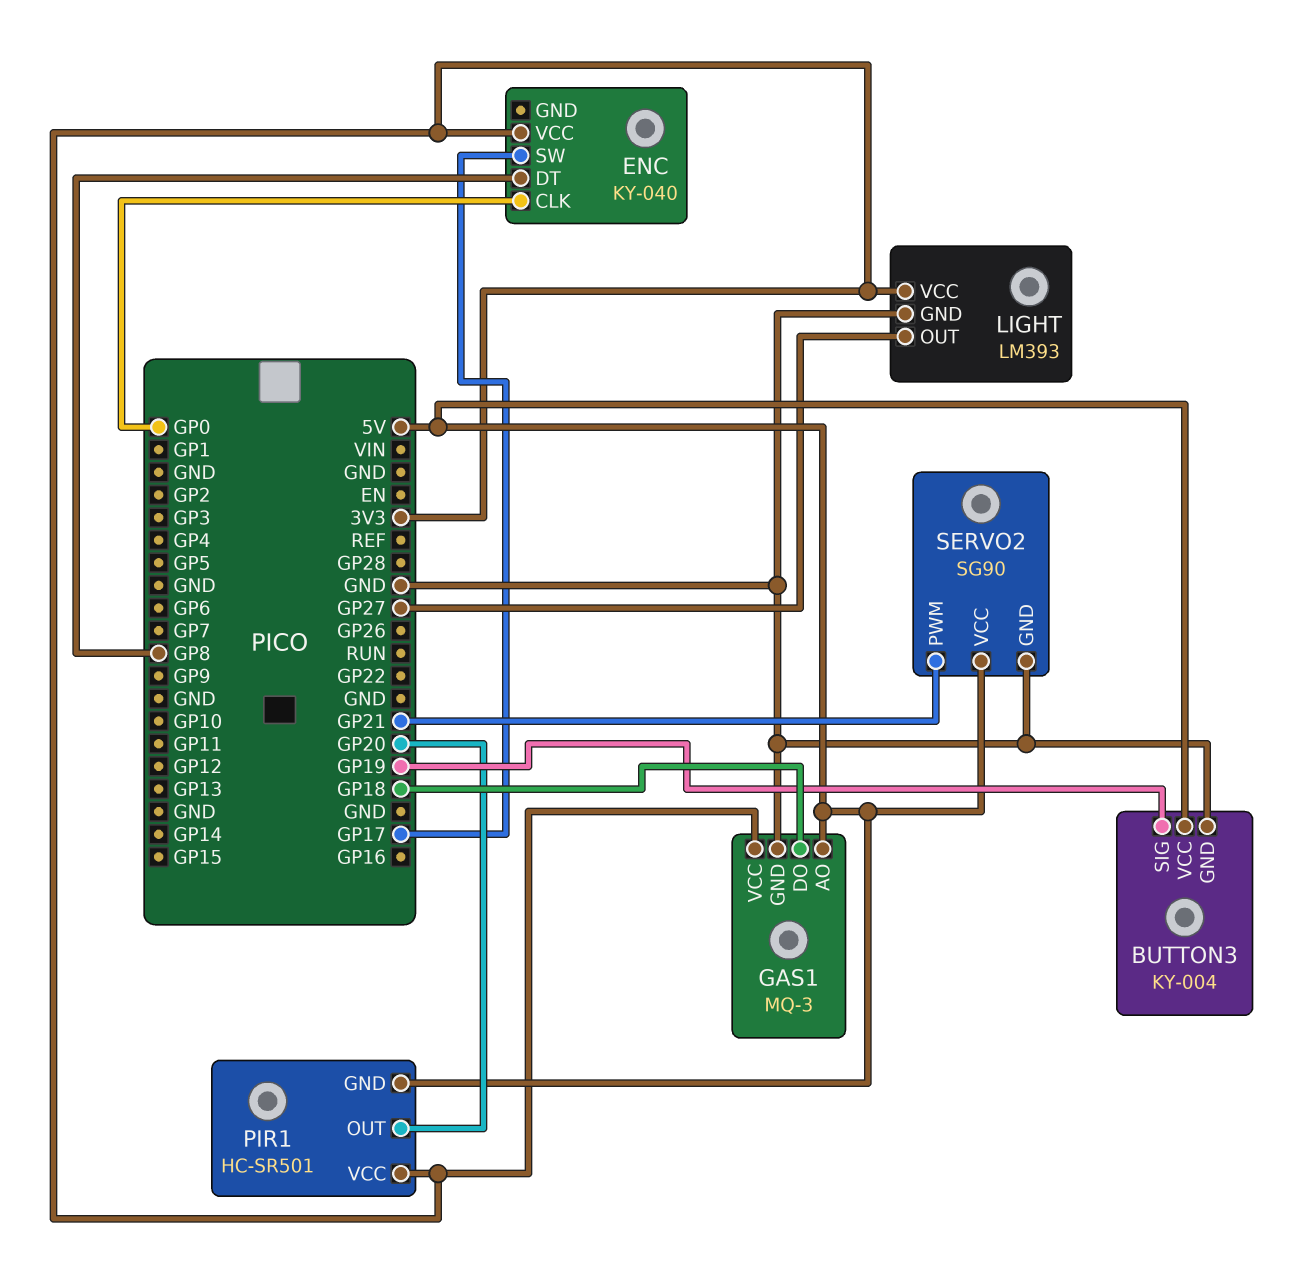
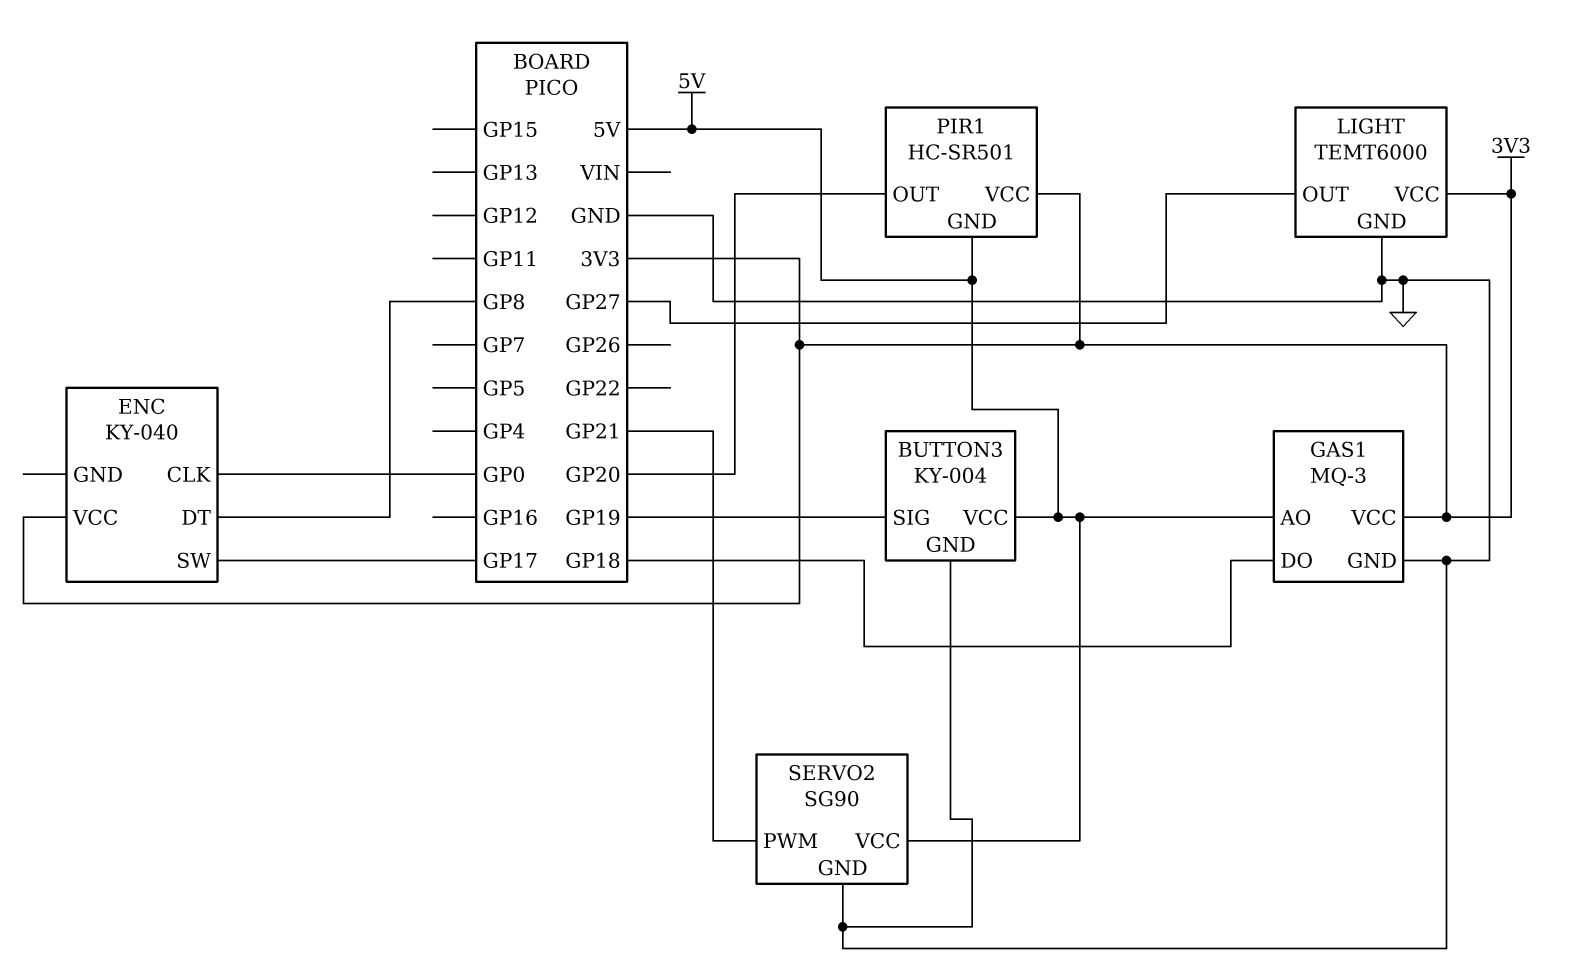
LIGHT: LM393 -> TEMT6000

